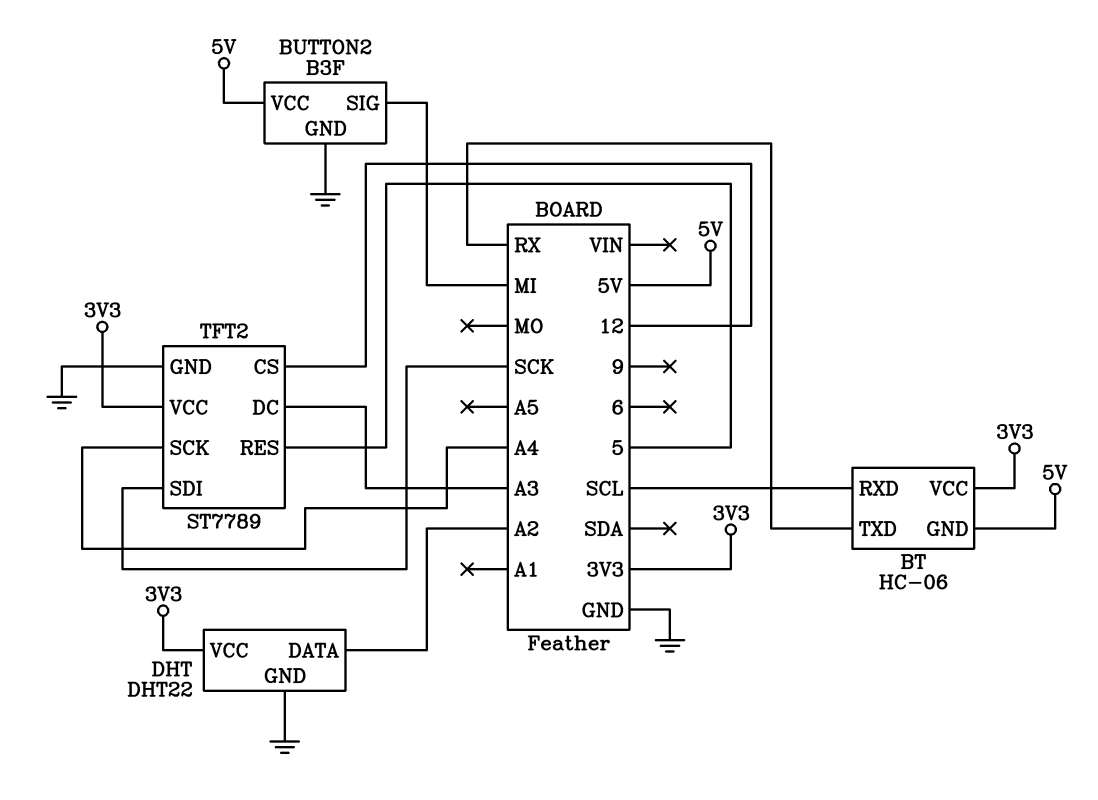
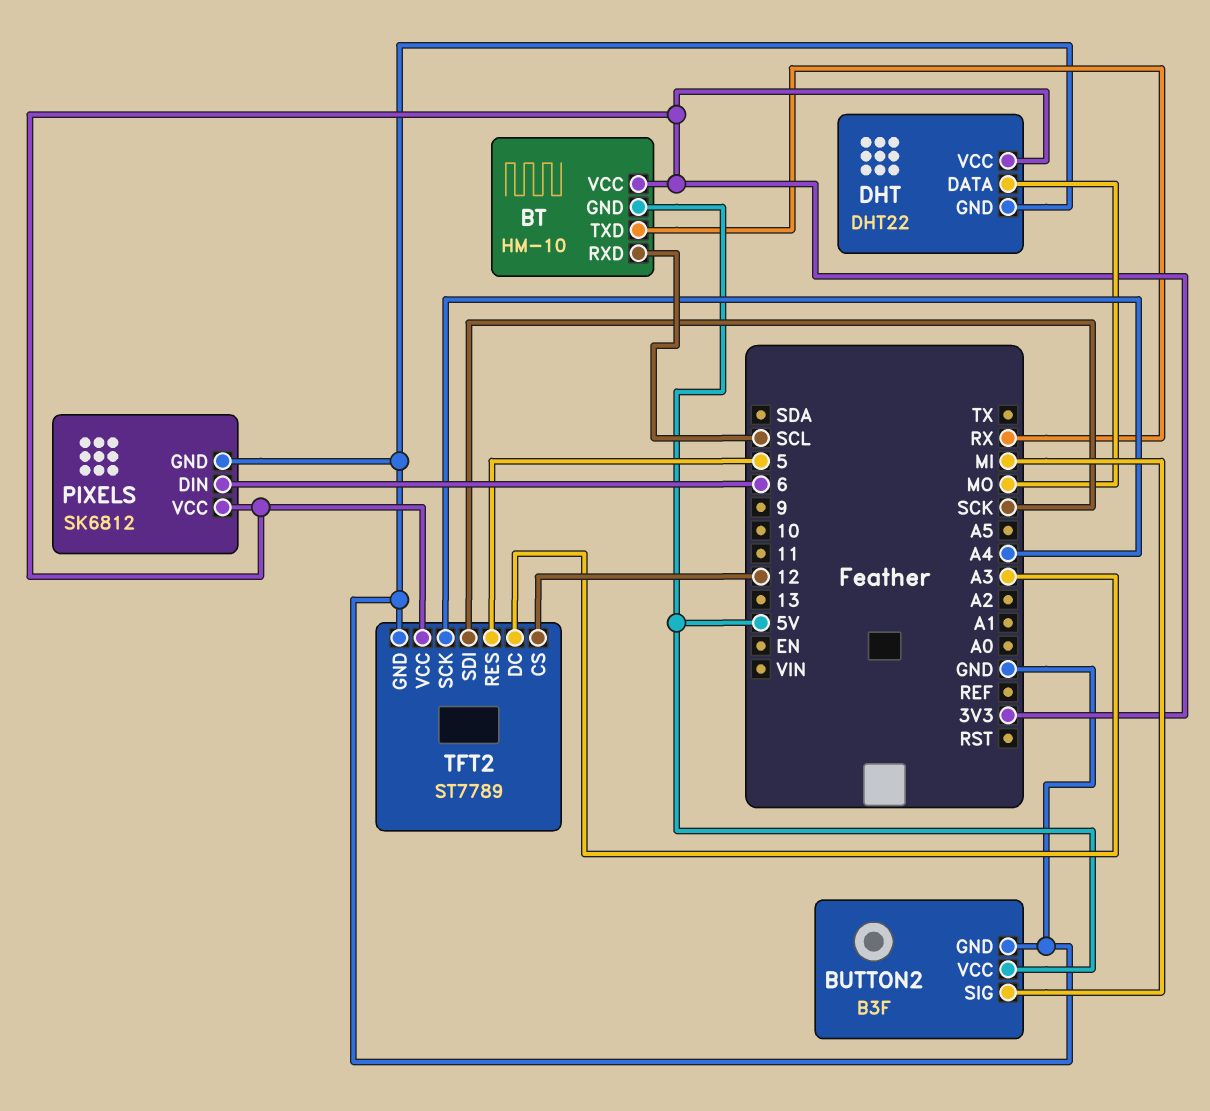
BT: HC-06 -> HM-10
DHT pin DATA: A2 -> MO
PIXELS: none -> SK6812
PIXELS pin DIN: none -> 6
PIXELS pin GND: none -> GND
PIXELS pin VCC: none -> 3V3

